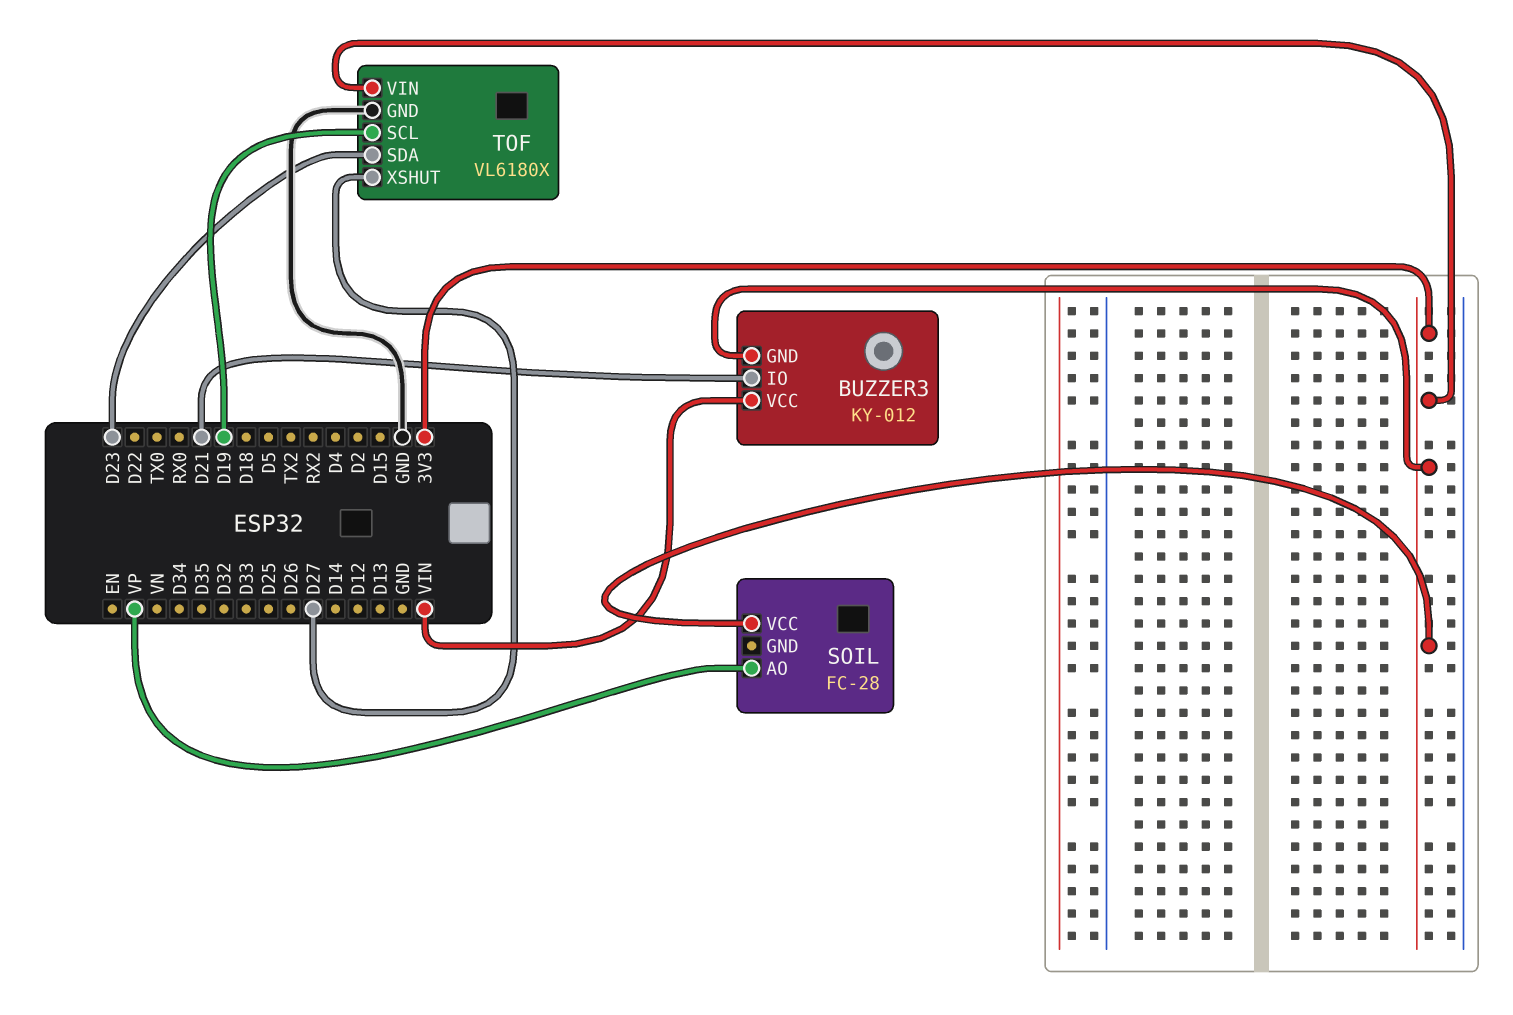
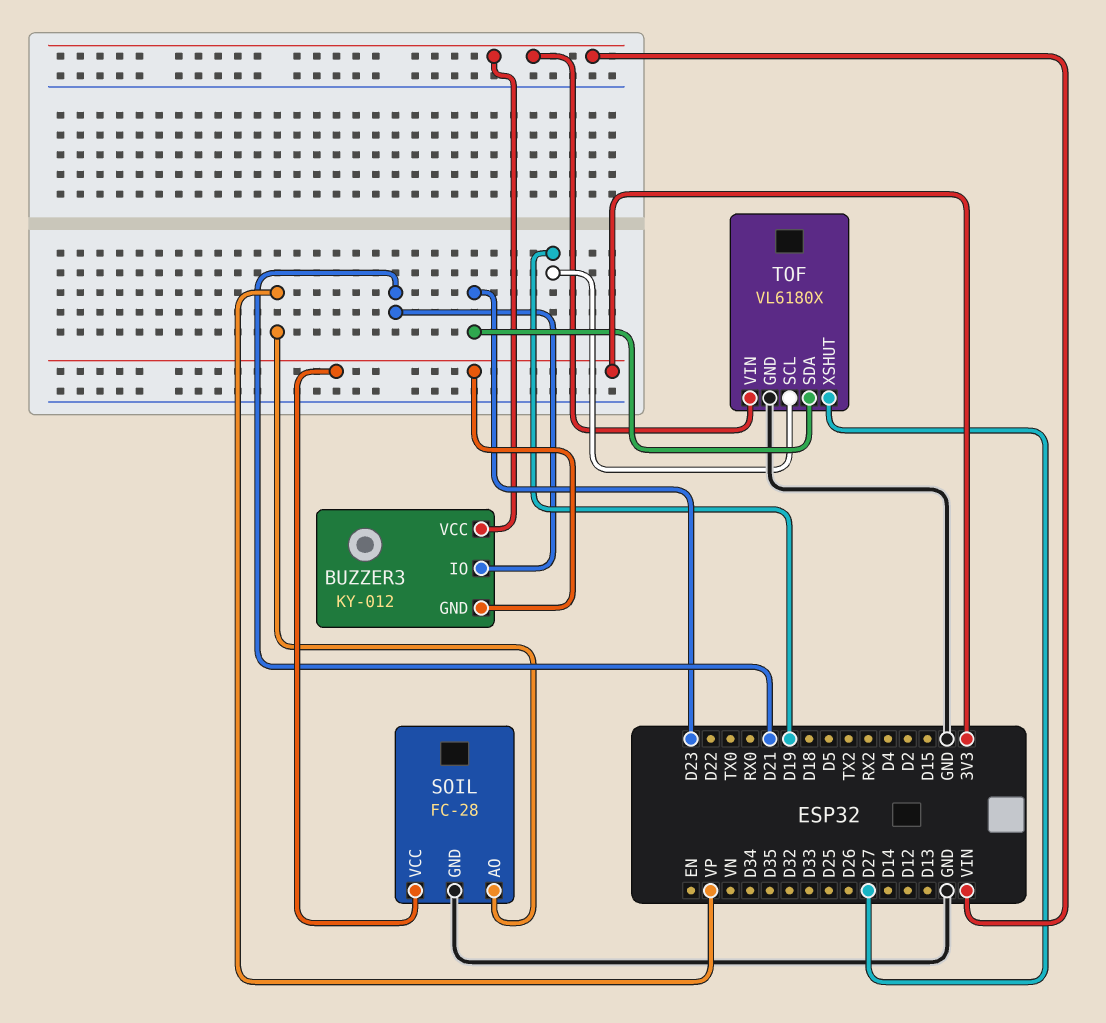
SOIL pin GND: none -> GND
TOF pin VIN: 3V3 -> VIN

